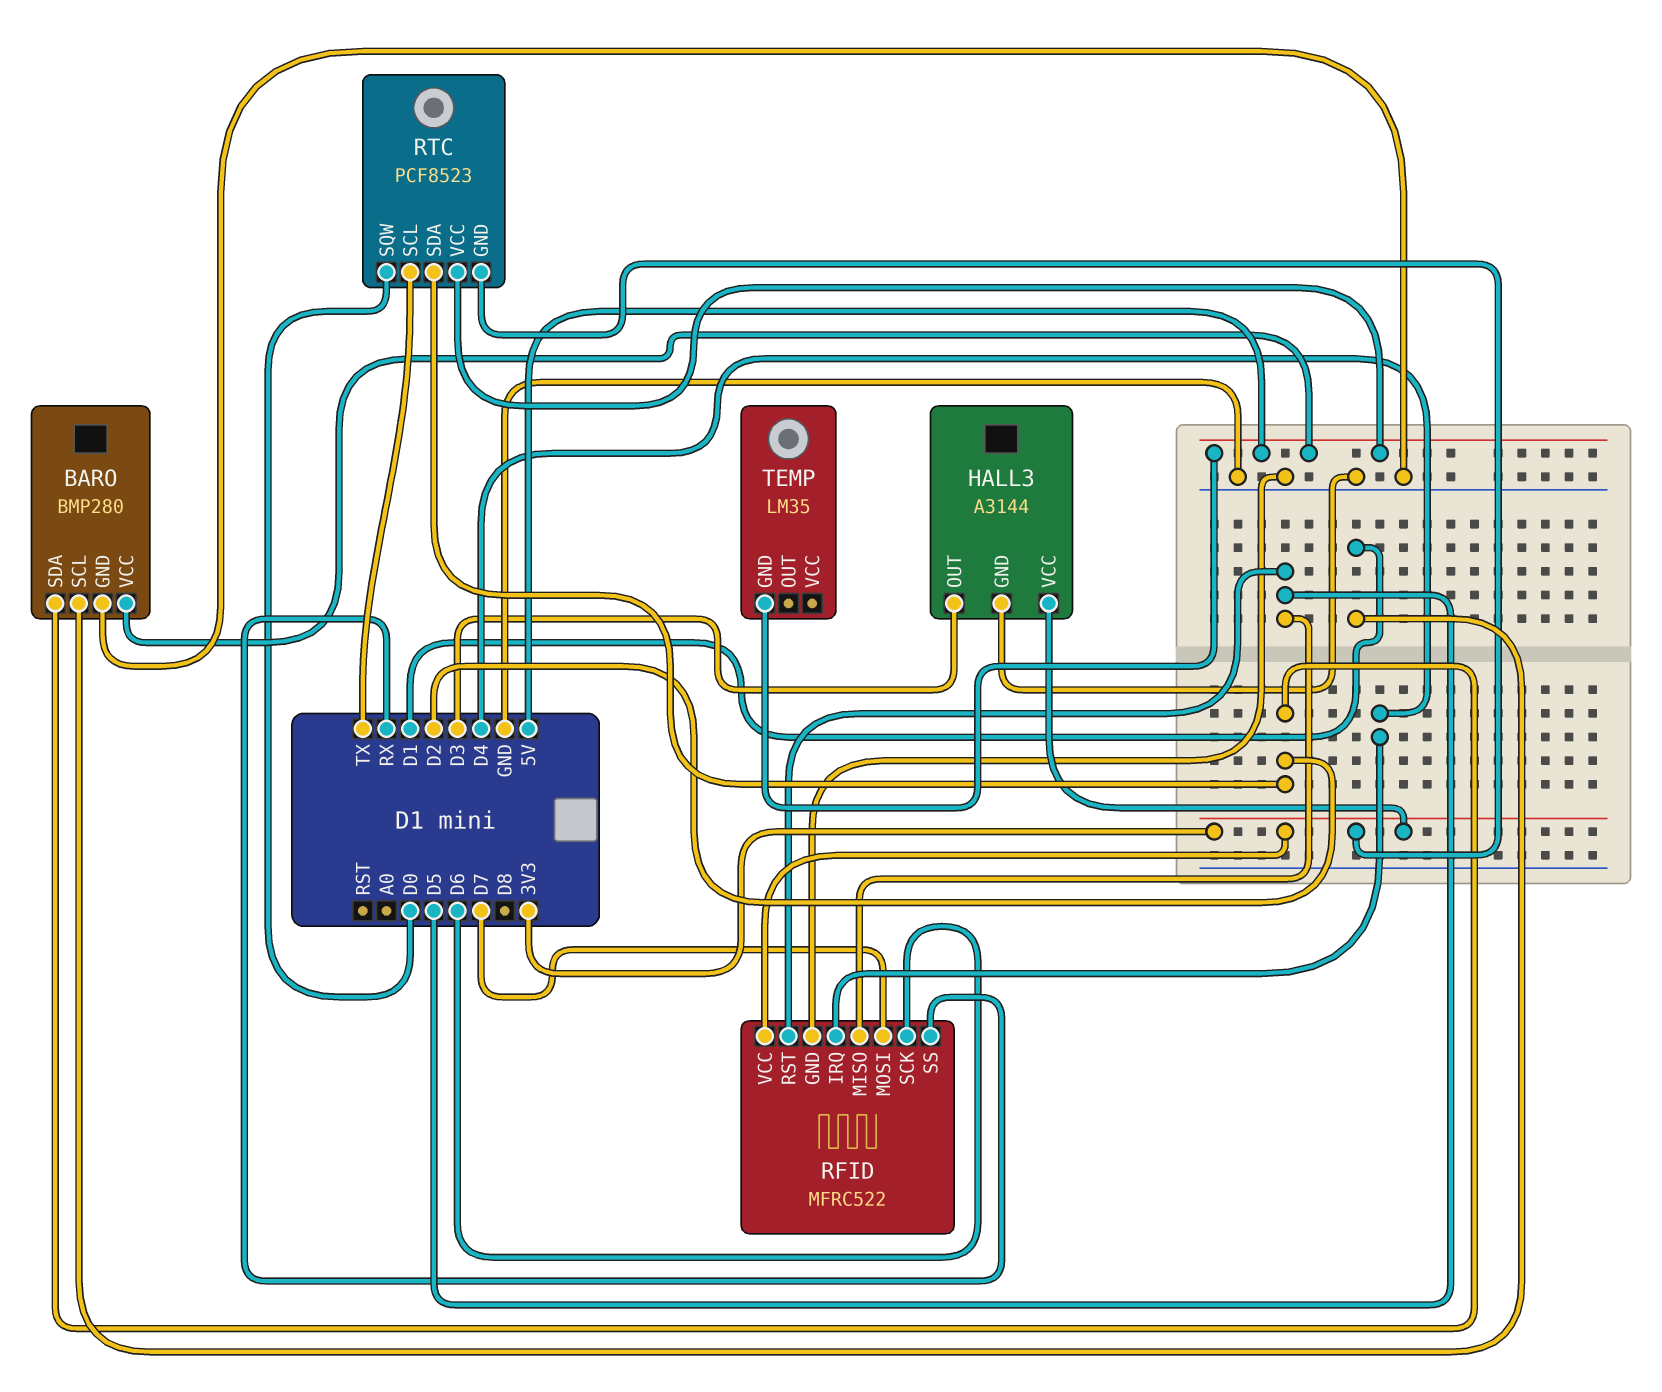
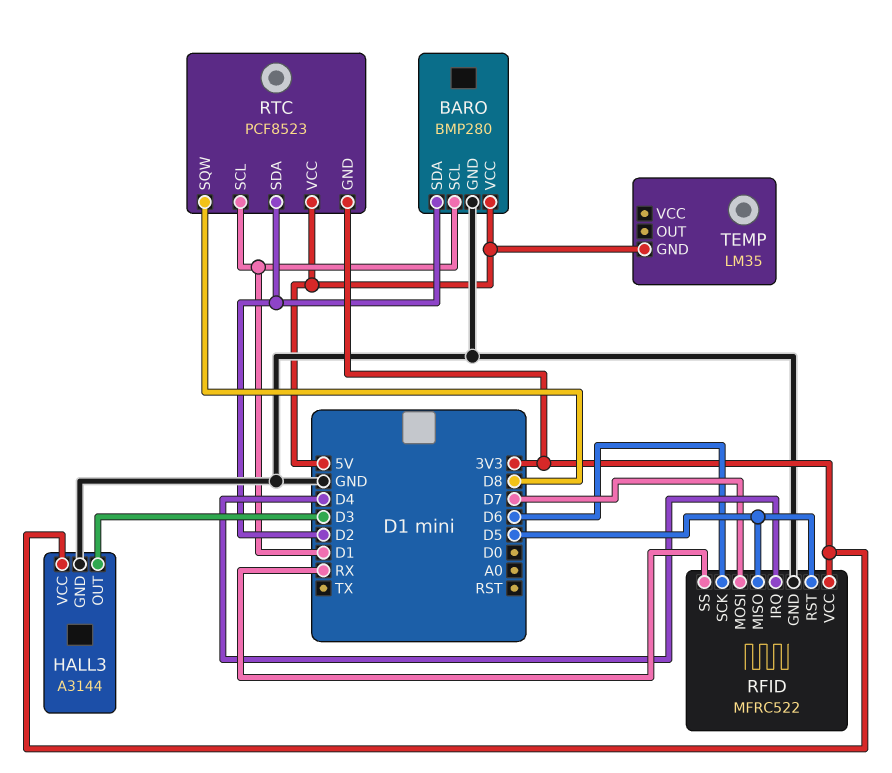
RTC pin SCL: TX -> D1
RTC pin SQW: D0 -> D8

